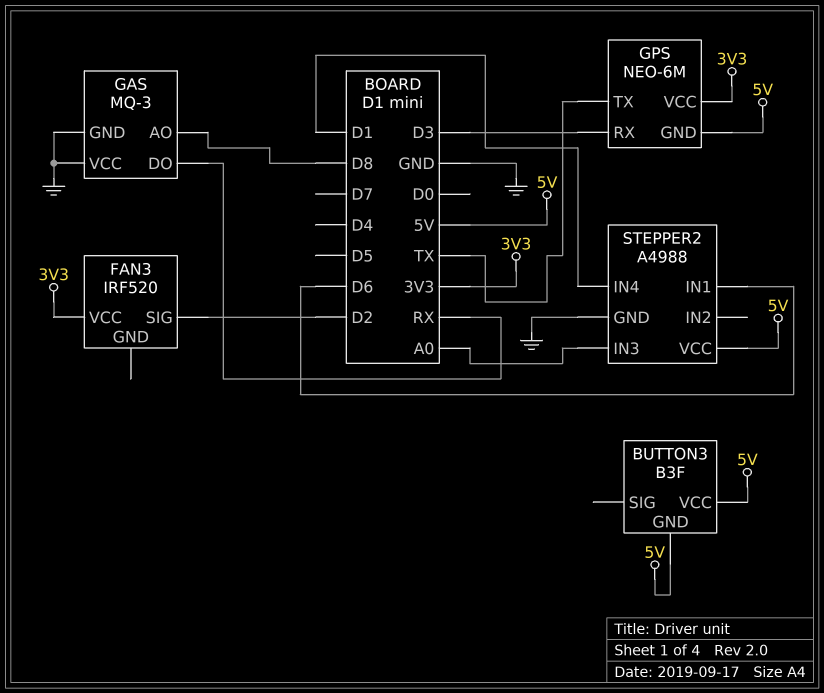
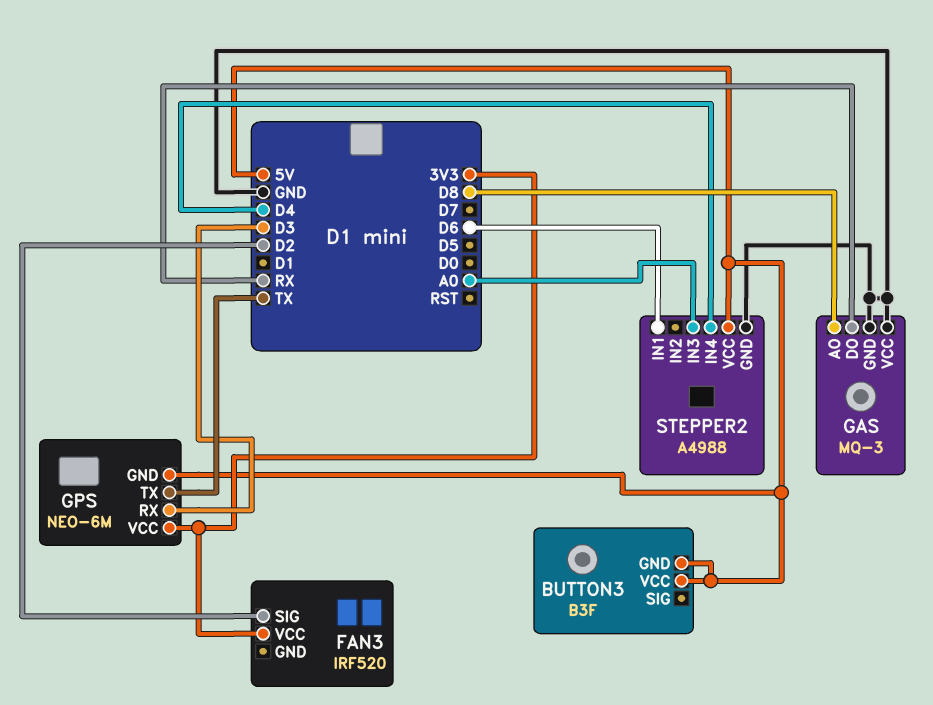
STEPPER2 pin IN4: D1 -> D4

